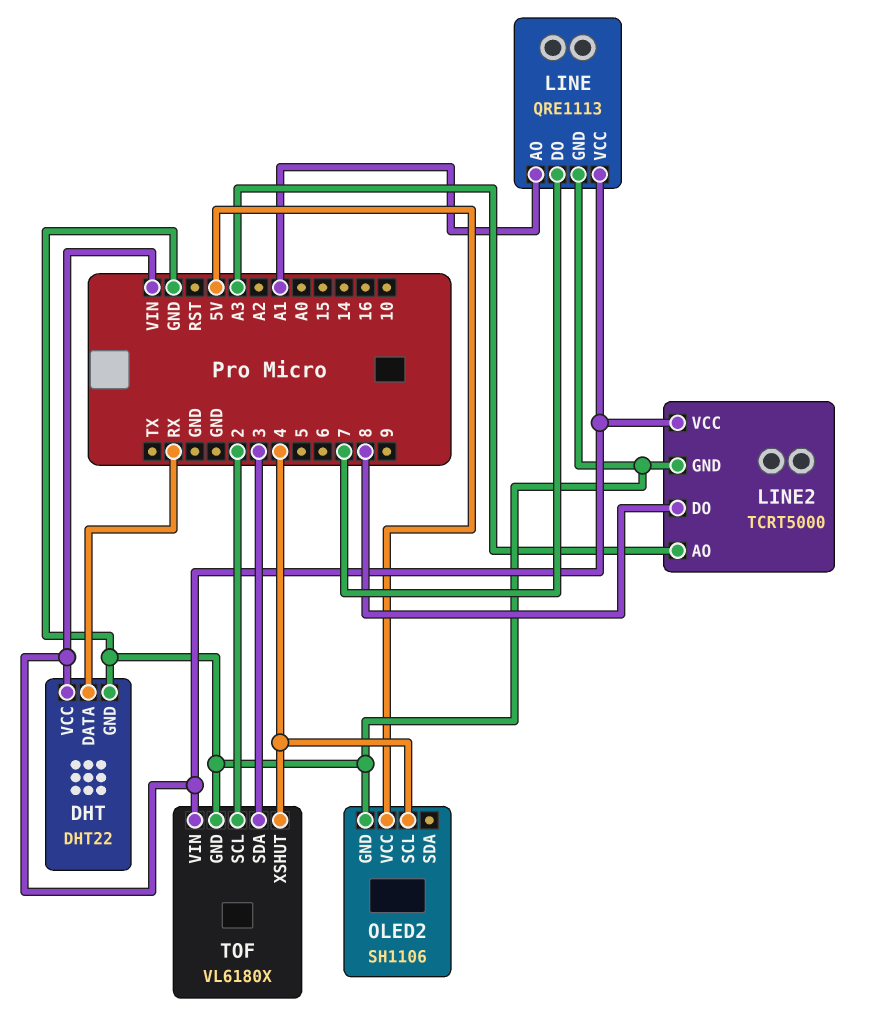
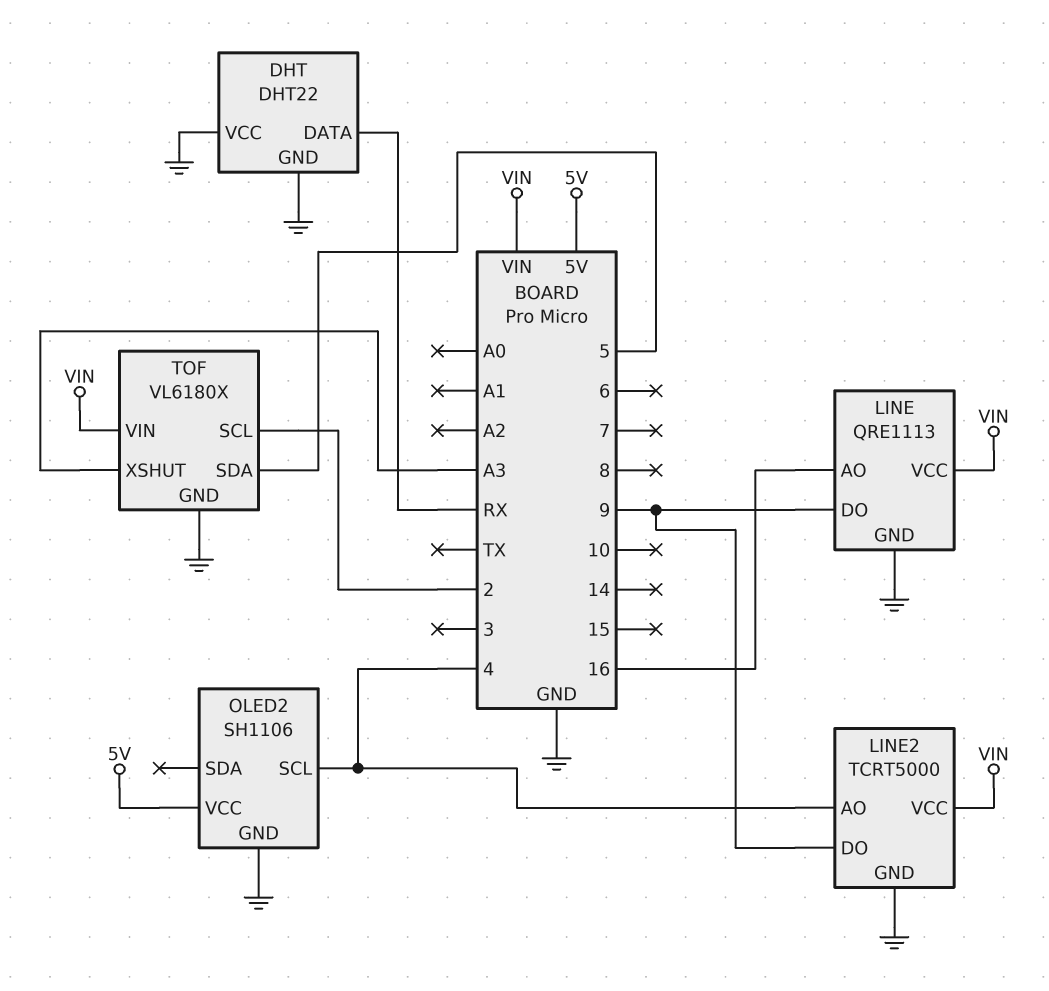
DHT pin VCC: VIN -> GND
LINE pin AO: A1 -> 16
LINE pin DO: 7 -> 9
LINE2 pin AO: A3 -> 4
LINE2 pin DO: 8 -> 9
TOF pin SDA: 3 -> 5
TOF pin XSHUT: 4 -> A3

